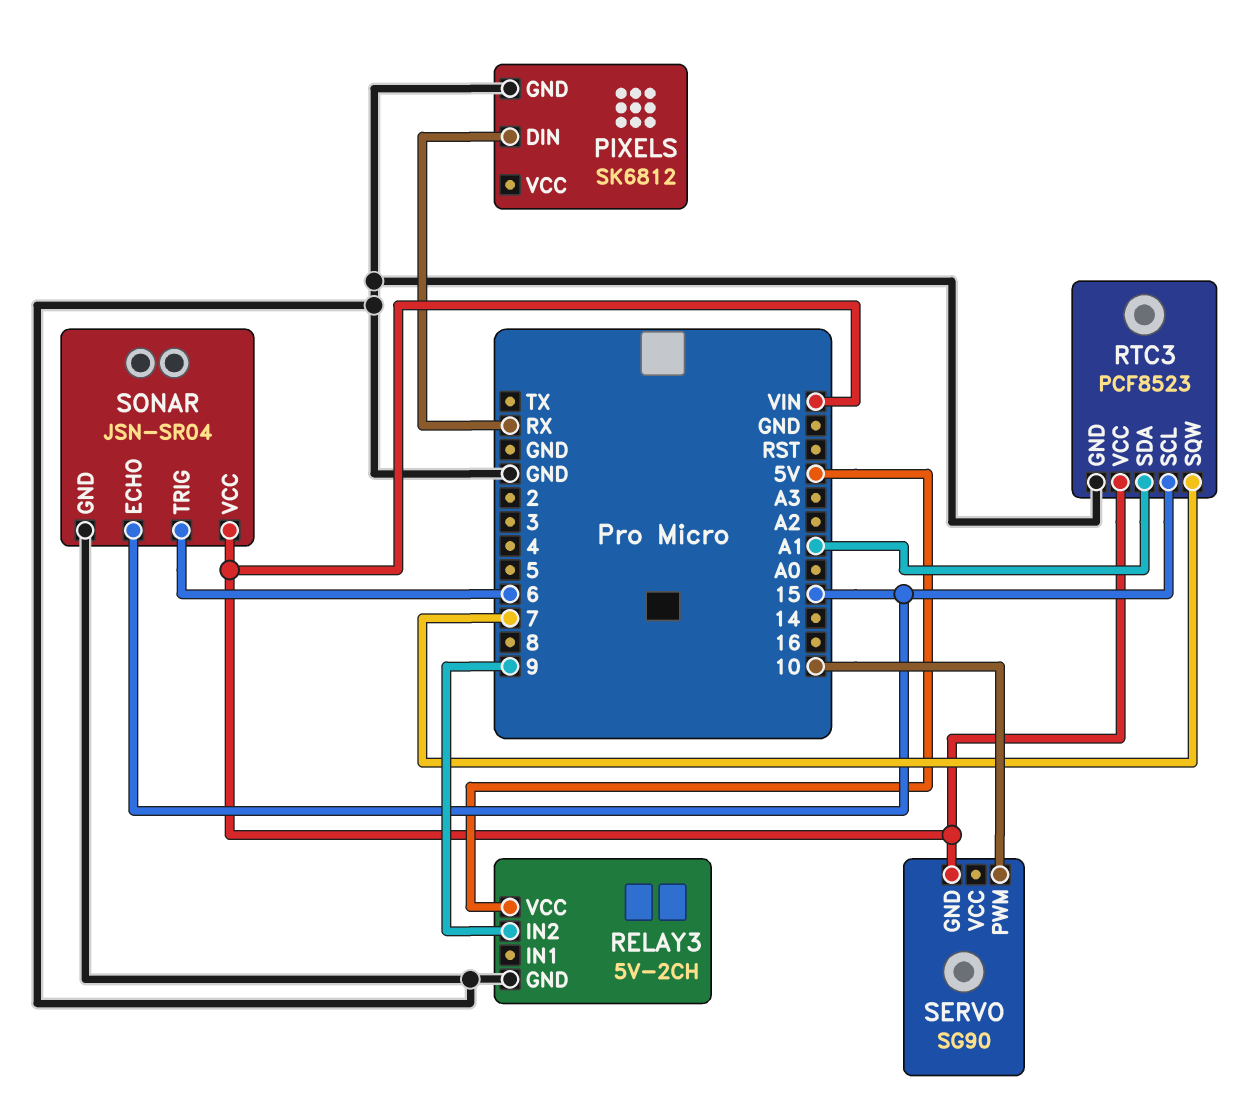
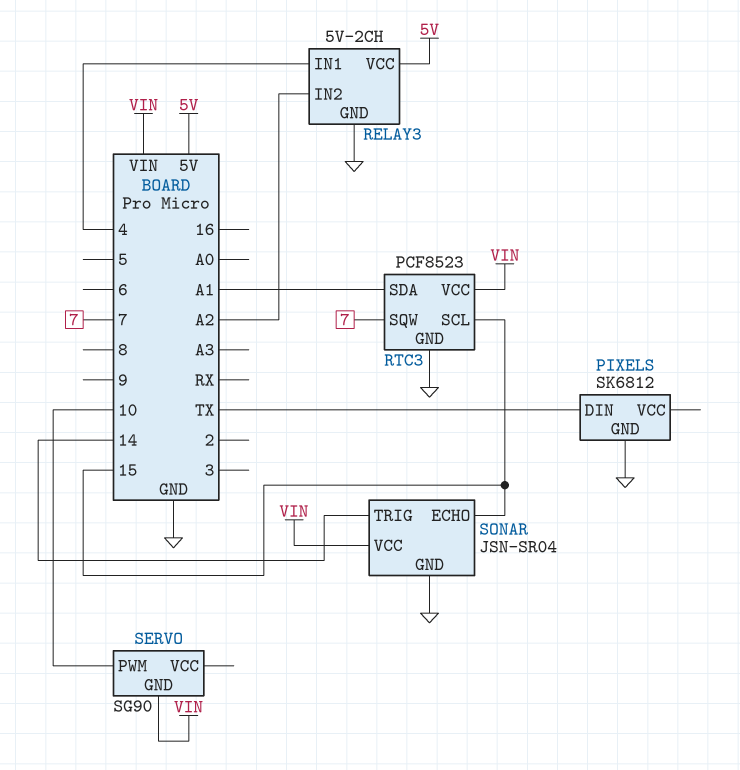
PIXELS pin DIN: RX -> TX
RELAY3 pin IN1: none -> 4
RELAY3 pin IN2: 9 -> A2
SONAR pin TRIG: 6 -> 14

